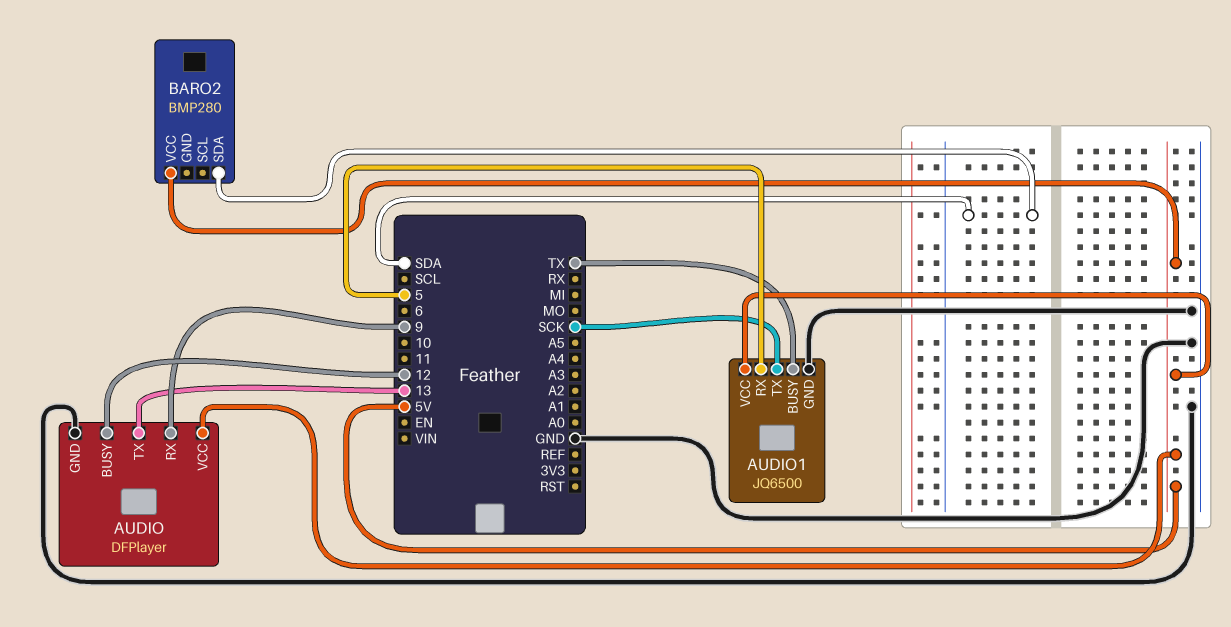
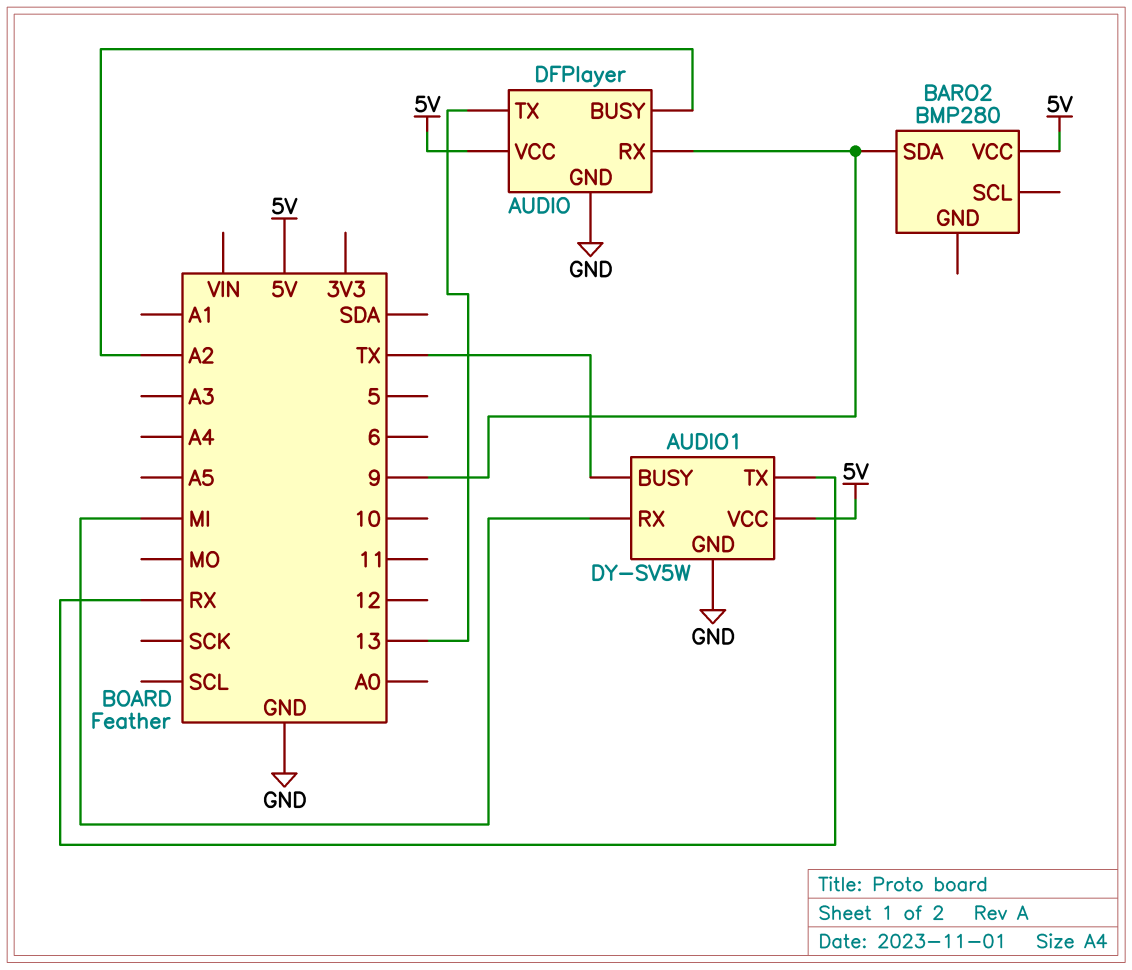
AUDIO pin BUSY: 12 -> A2
AUDIO1: JQ6500 -> DY-SV5W
AUDIO1 pin RX: 5 -> MI
AUDIO1 pin TX: SCK -> RX
BARO2 pin SDA: SDA -> 9

